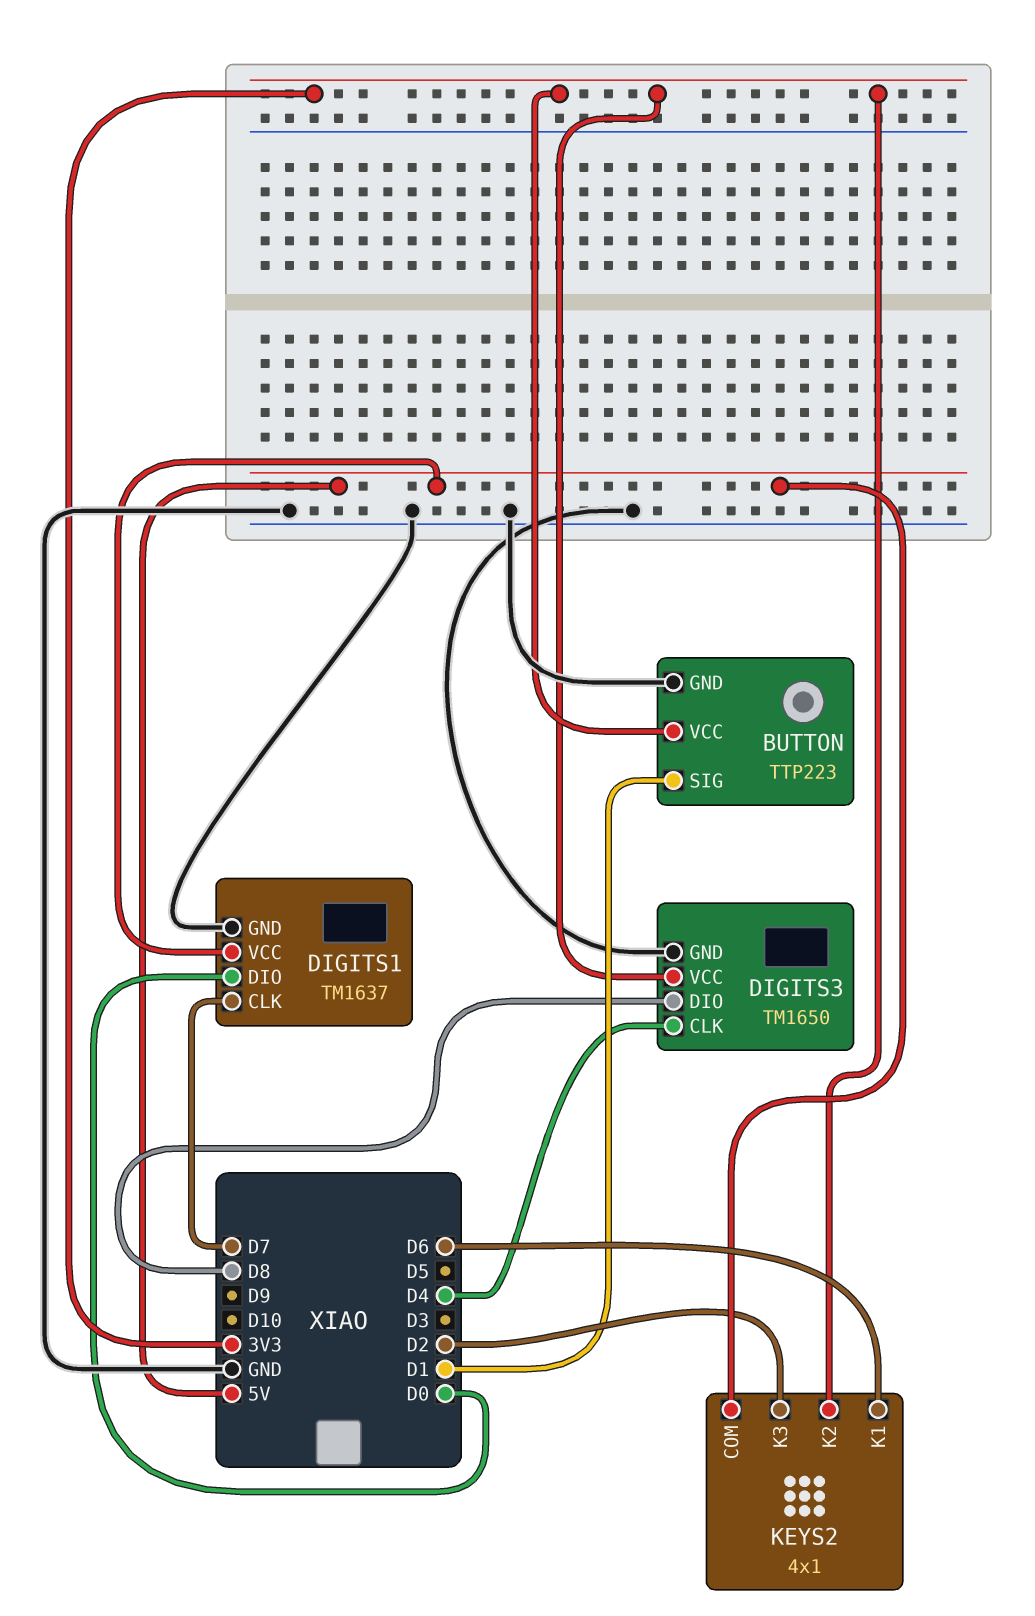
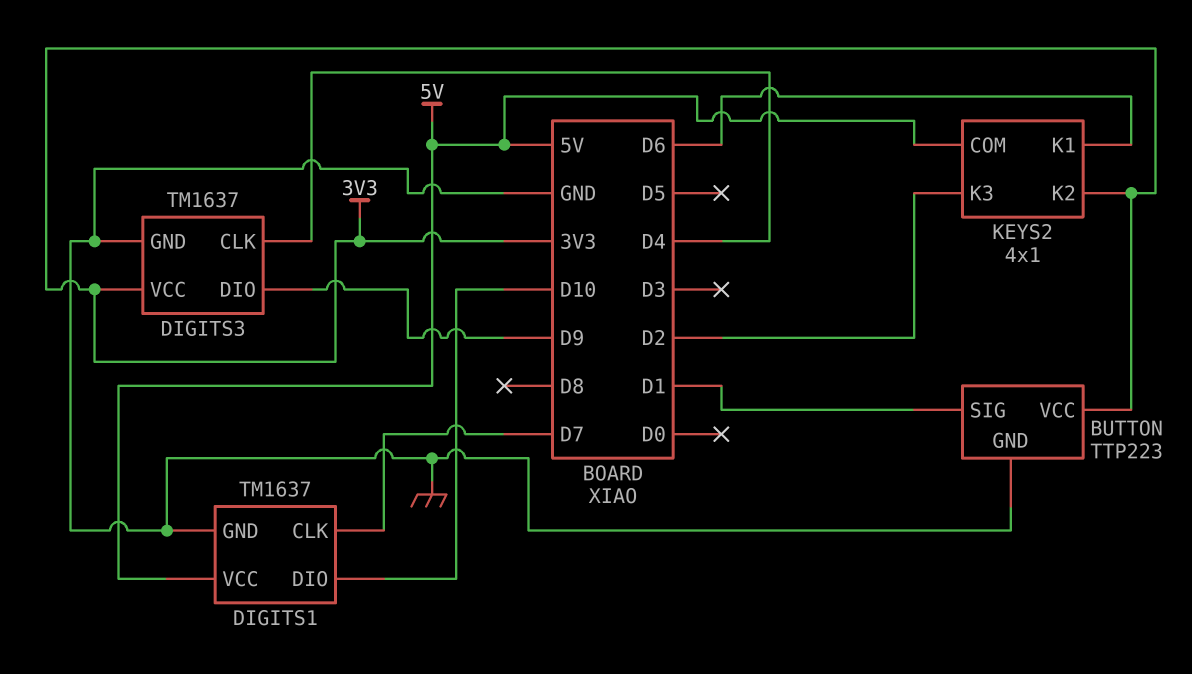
DIGITS1 pin DIO: D0 -> D10
DIGITS3: TM1650 -> TM1637
DIGITS3 pin DIO: D8 -> D9

